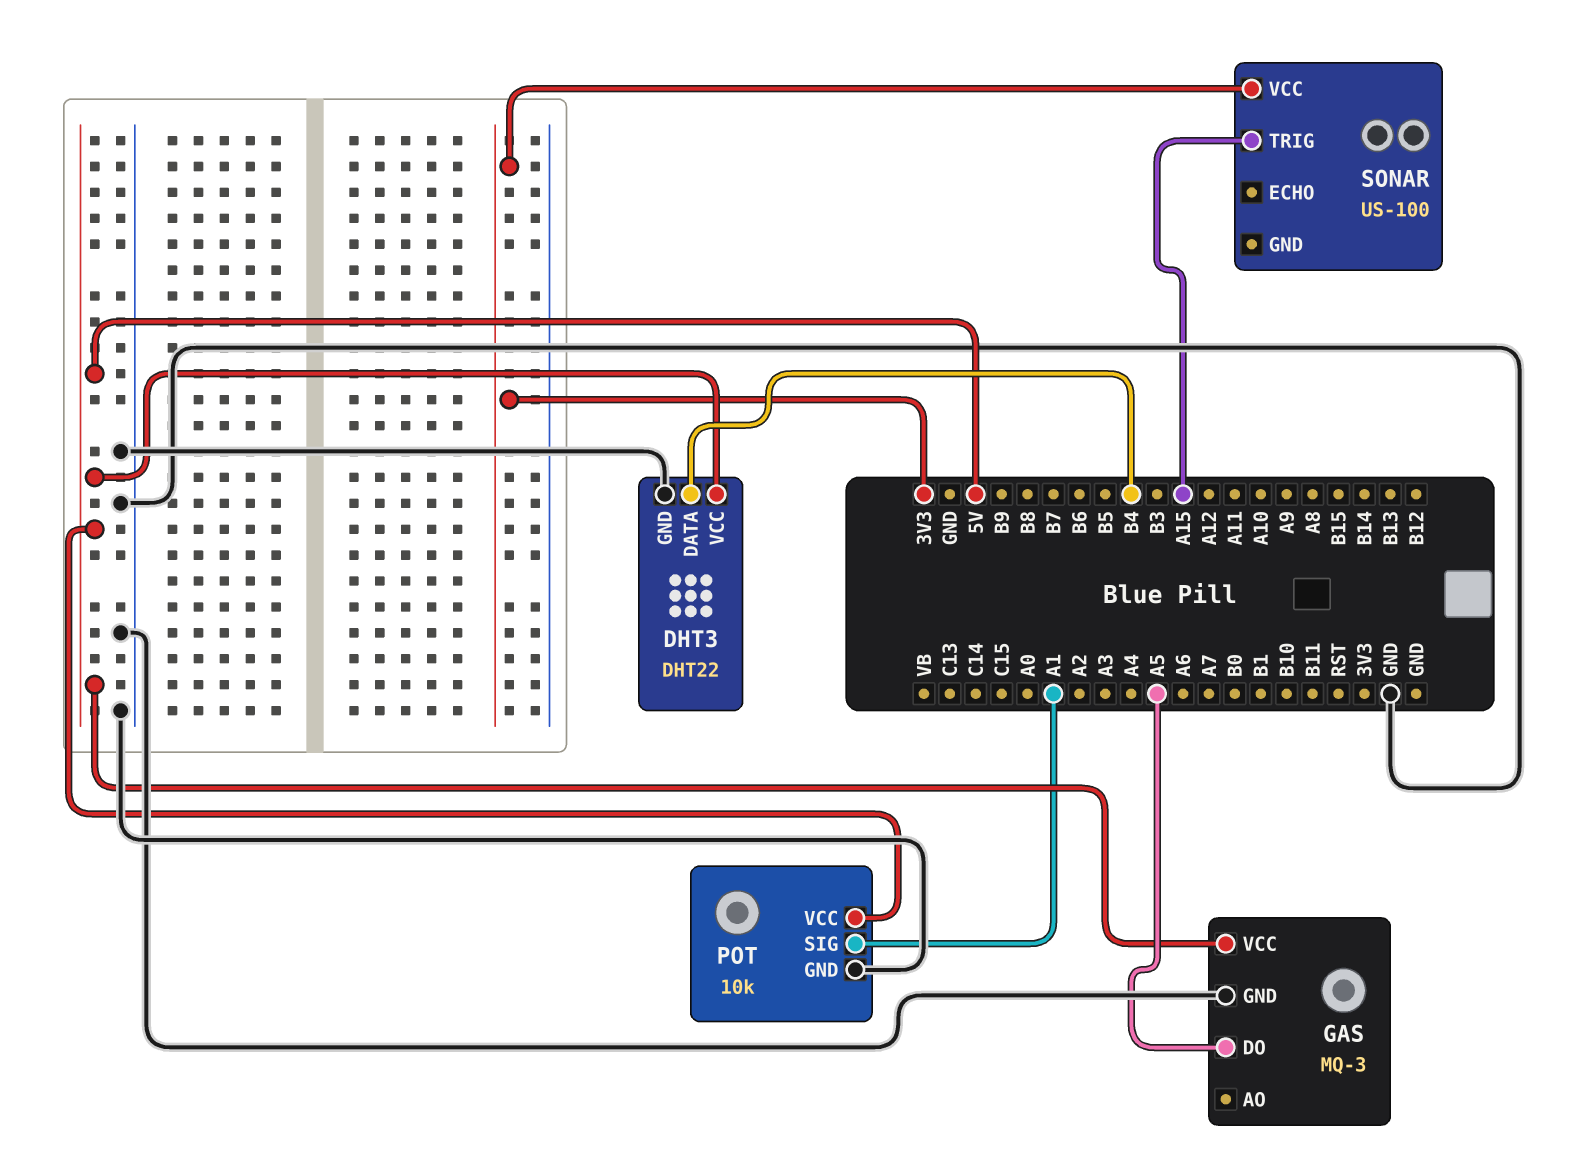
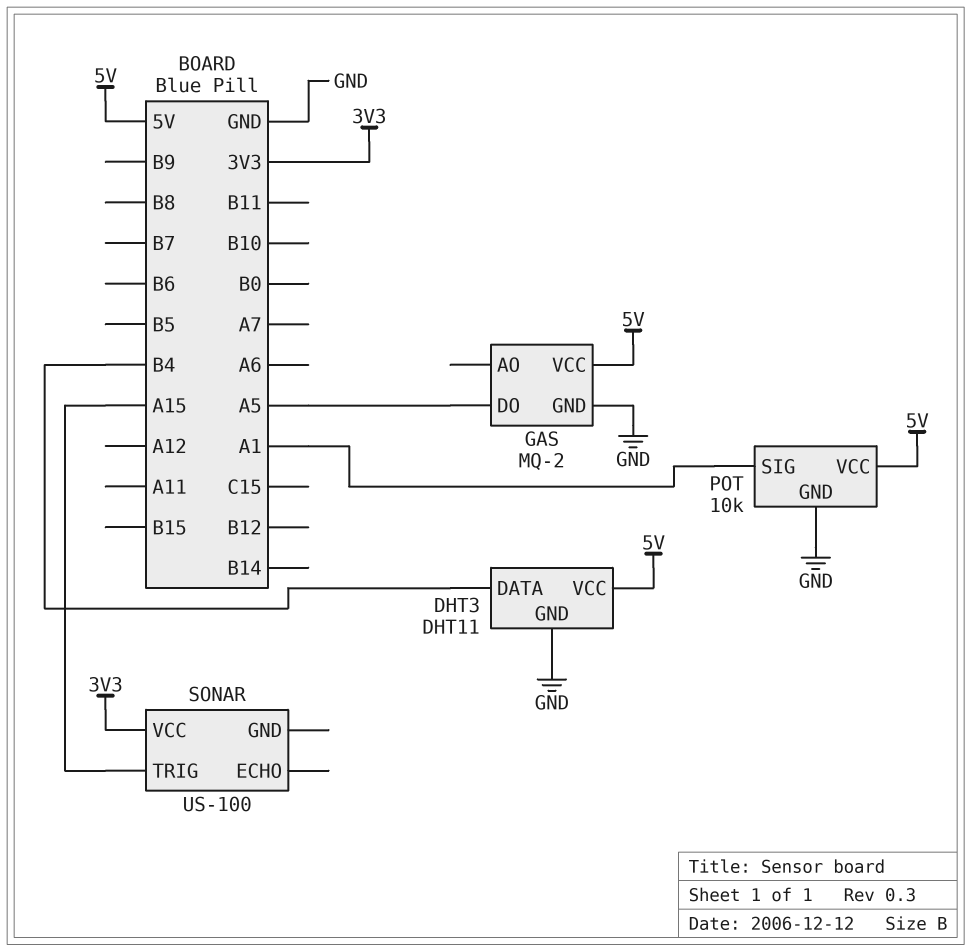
DHT3: DHT22 -> DHT11
GAS: MQ-3 -> MQ-2

